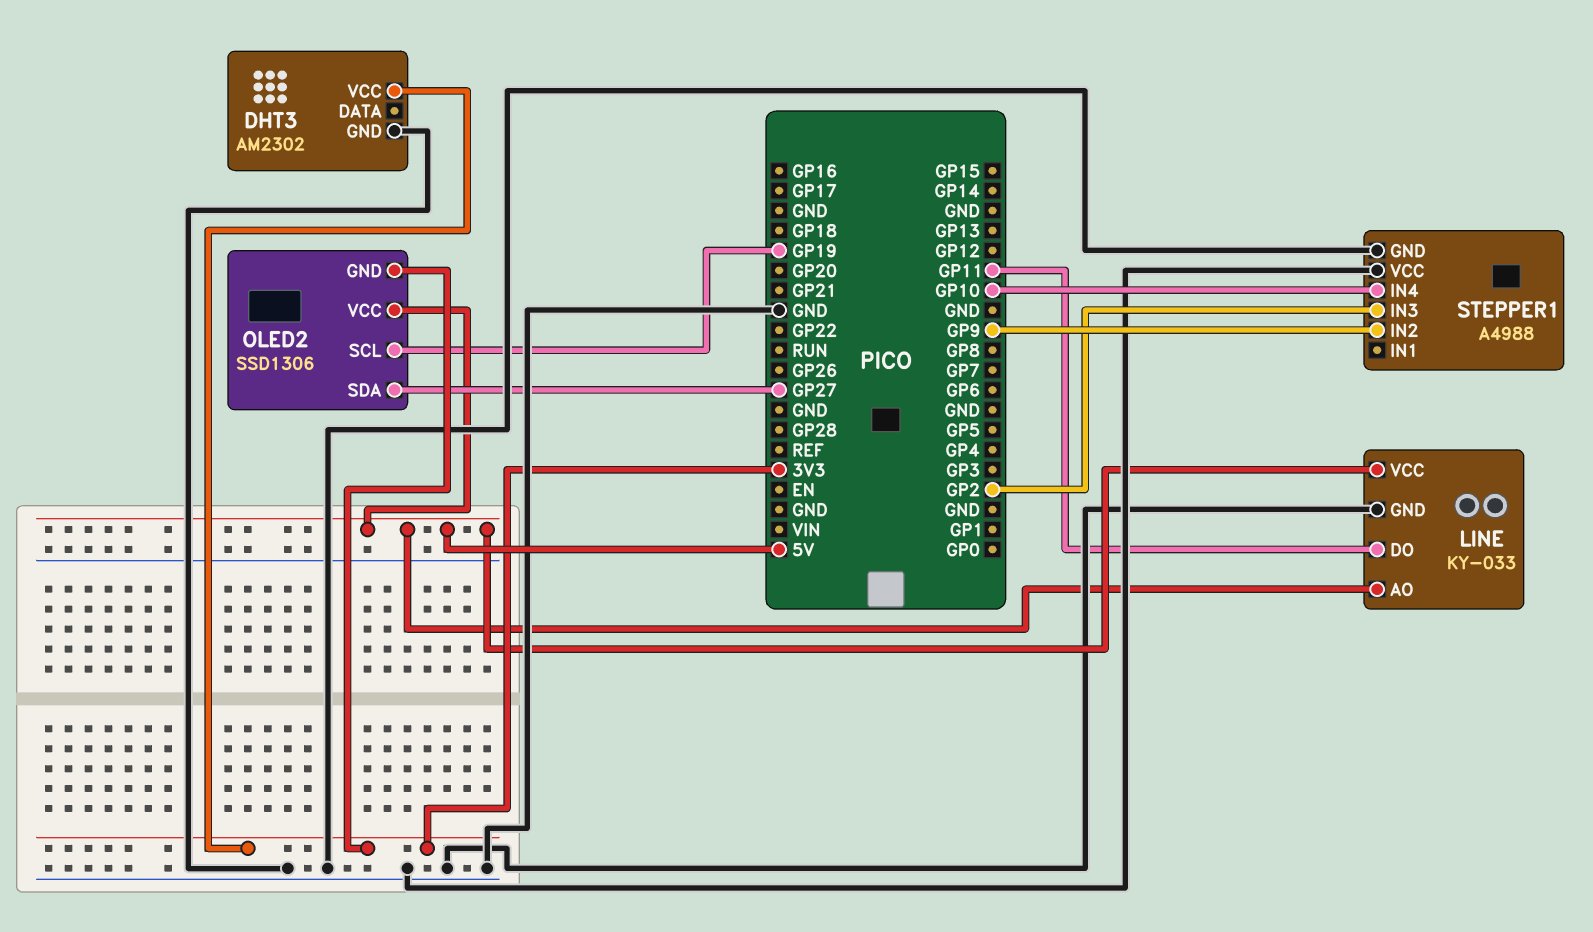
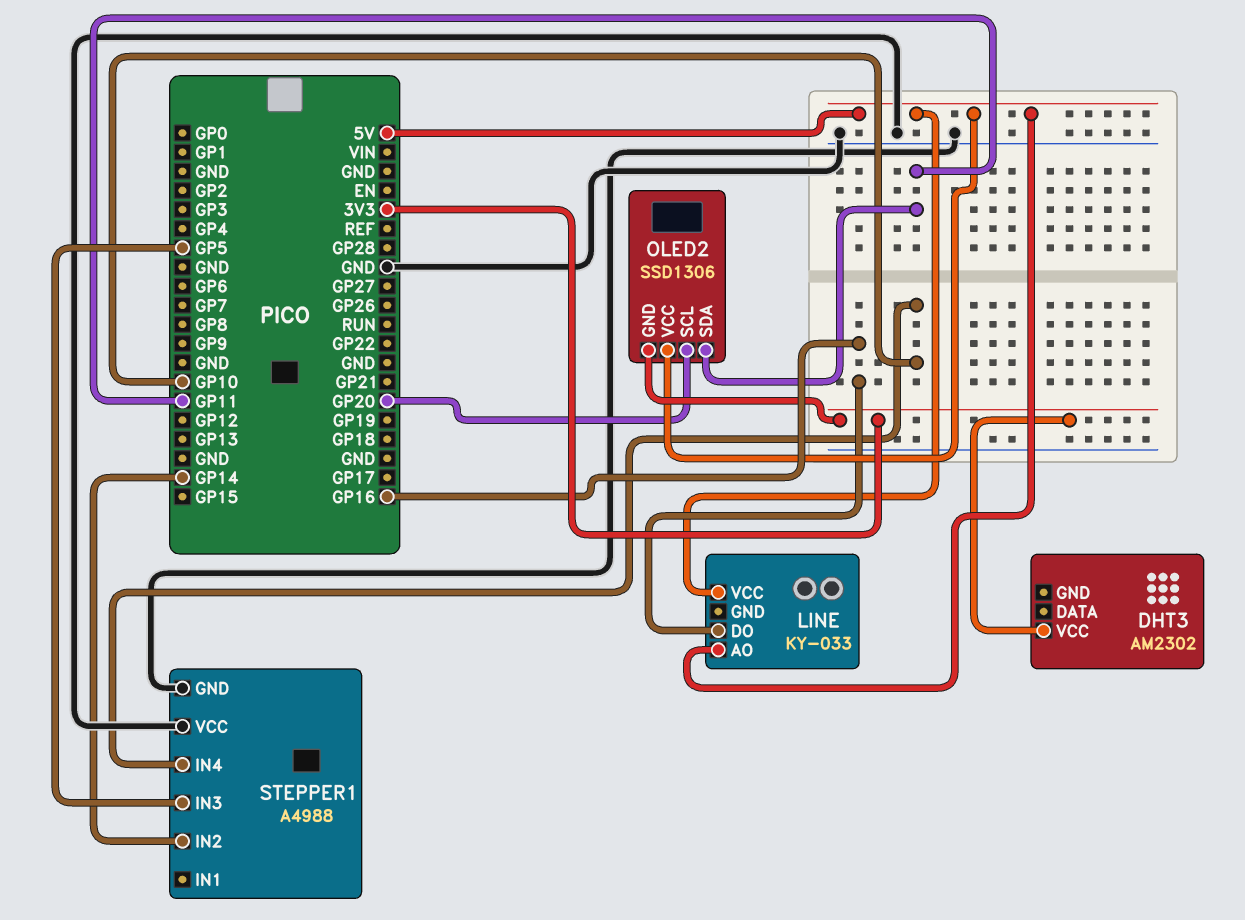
DHT3 pin GND: GND -> none
LINE pin DO: GP11 -> GP16
LINE pin GND: GND -> none
OLED2 pin SCL: GP19 -> GP20
OLED2 pin SDA: GP27 -> GP11
STEPPER1 pin IN2: GP9 -> GP14
STEPPER1 pin IN3: GP2 -> GP5

